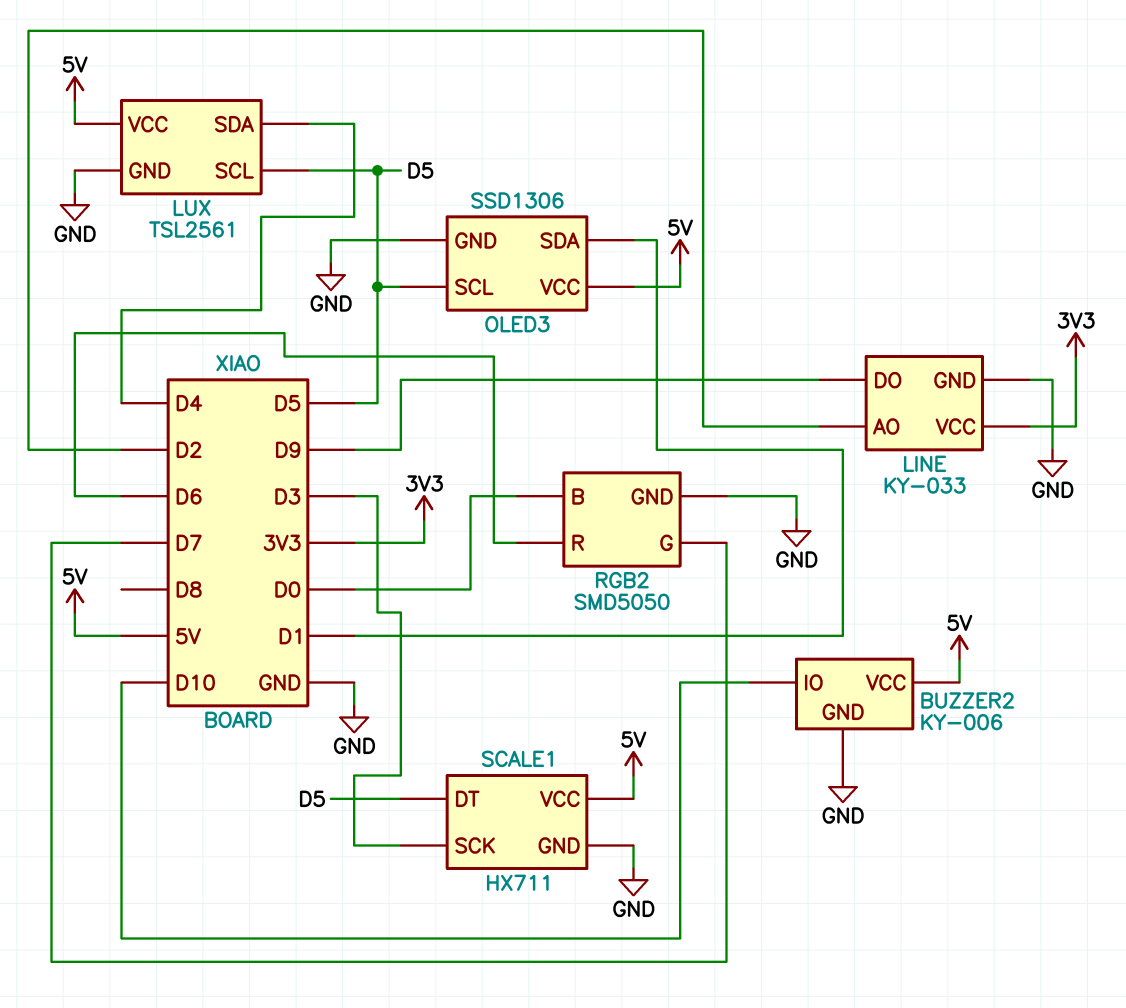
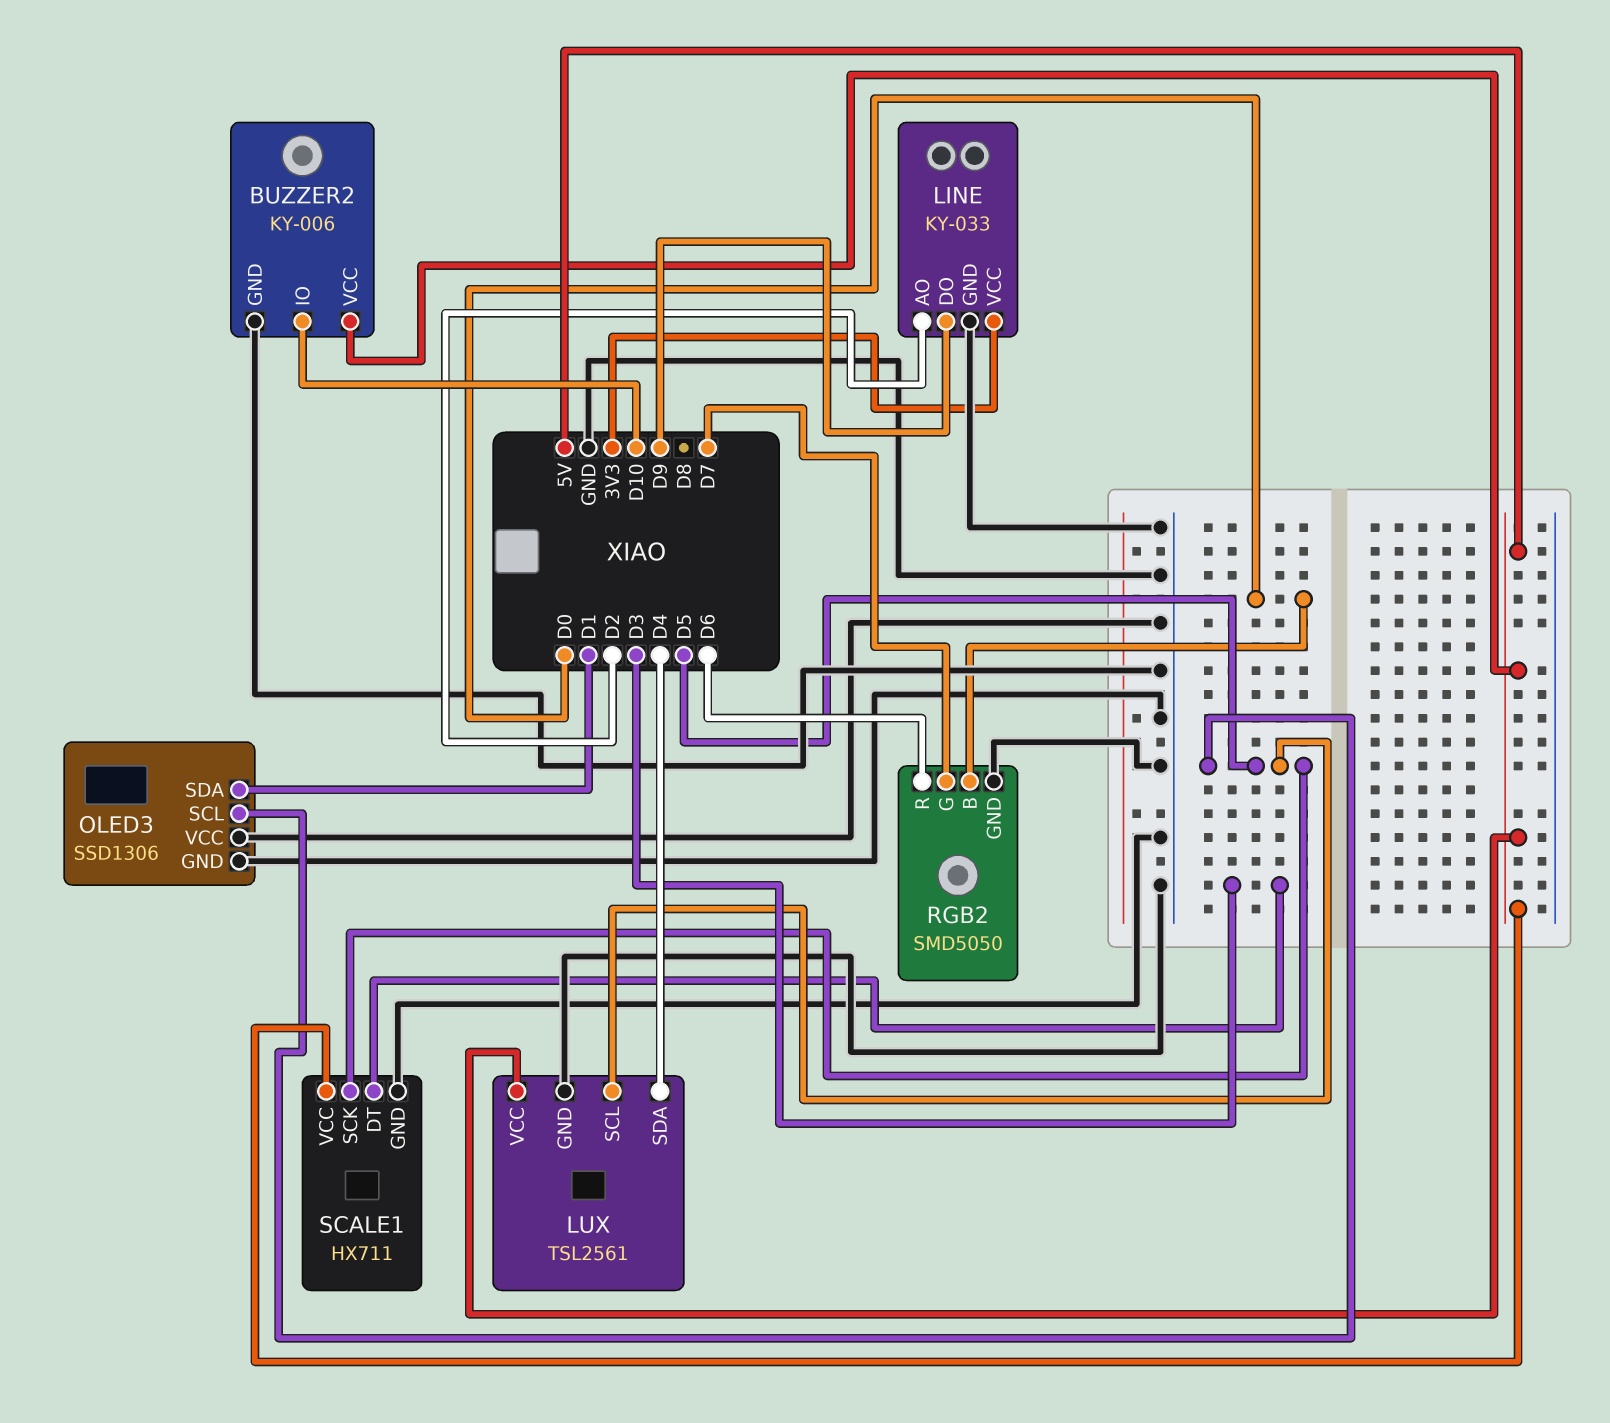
OLED3 pin VCC: 5V -> GND
SCALE1 pin DT: D5 -> D3
SCALE1 pin SCK: D3 -> D5

